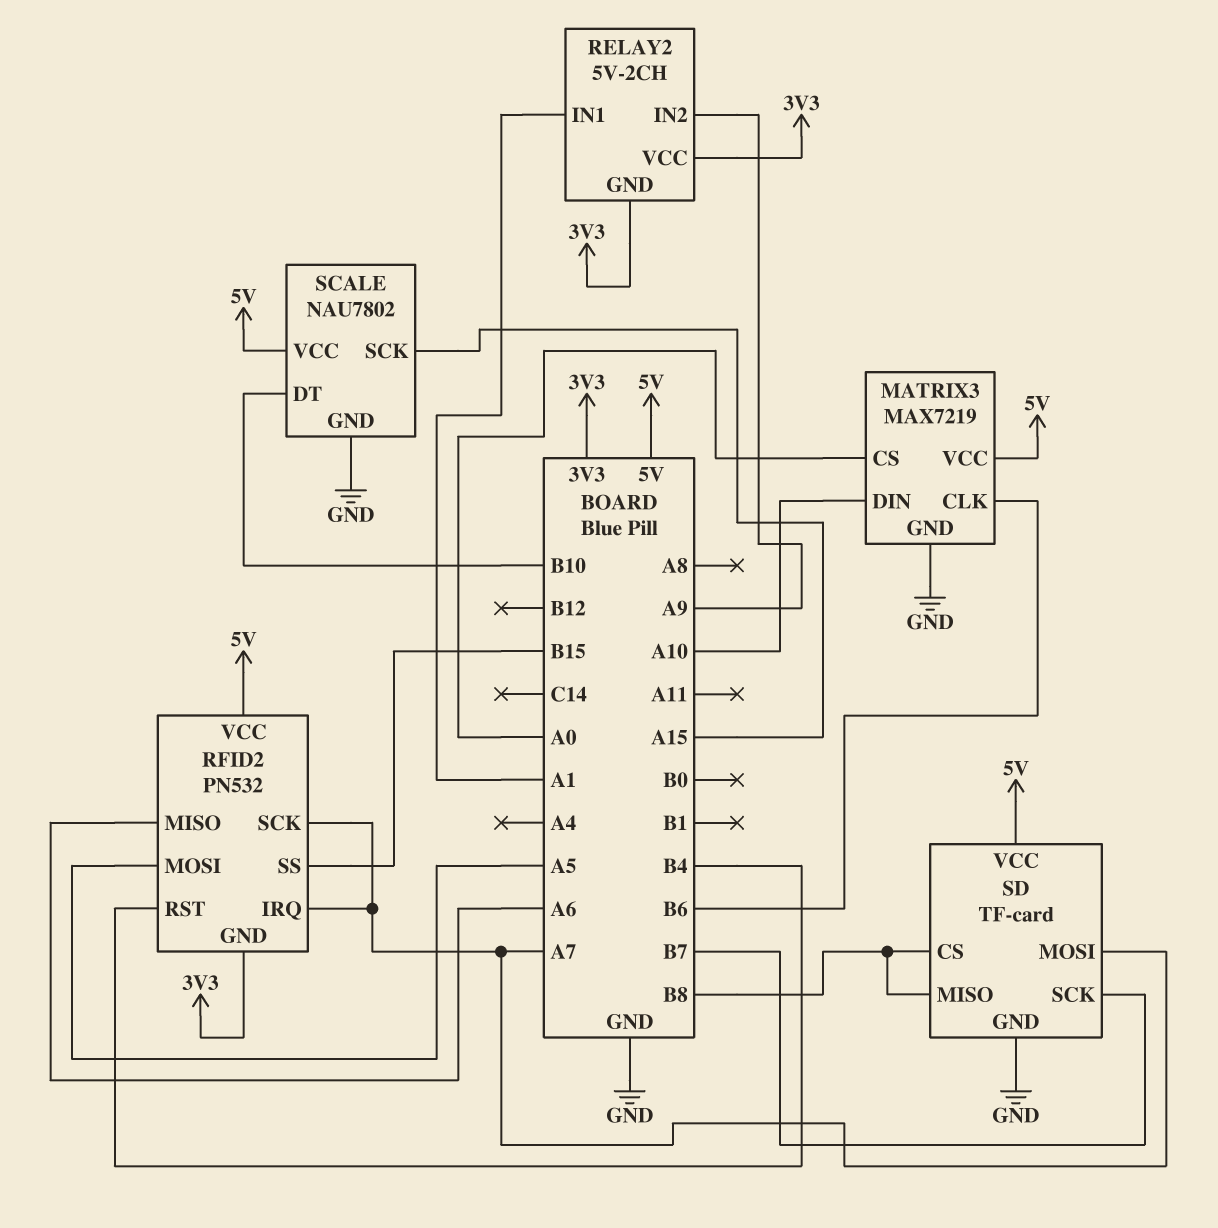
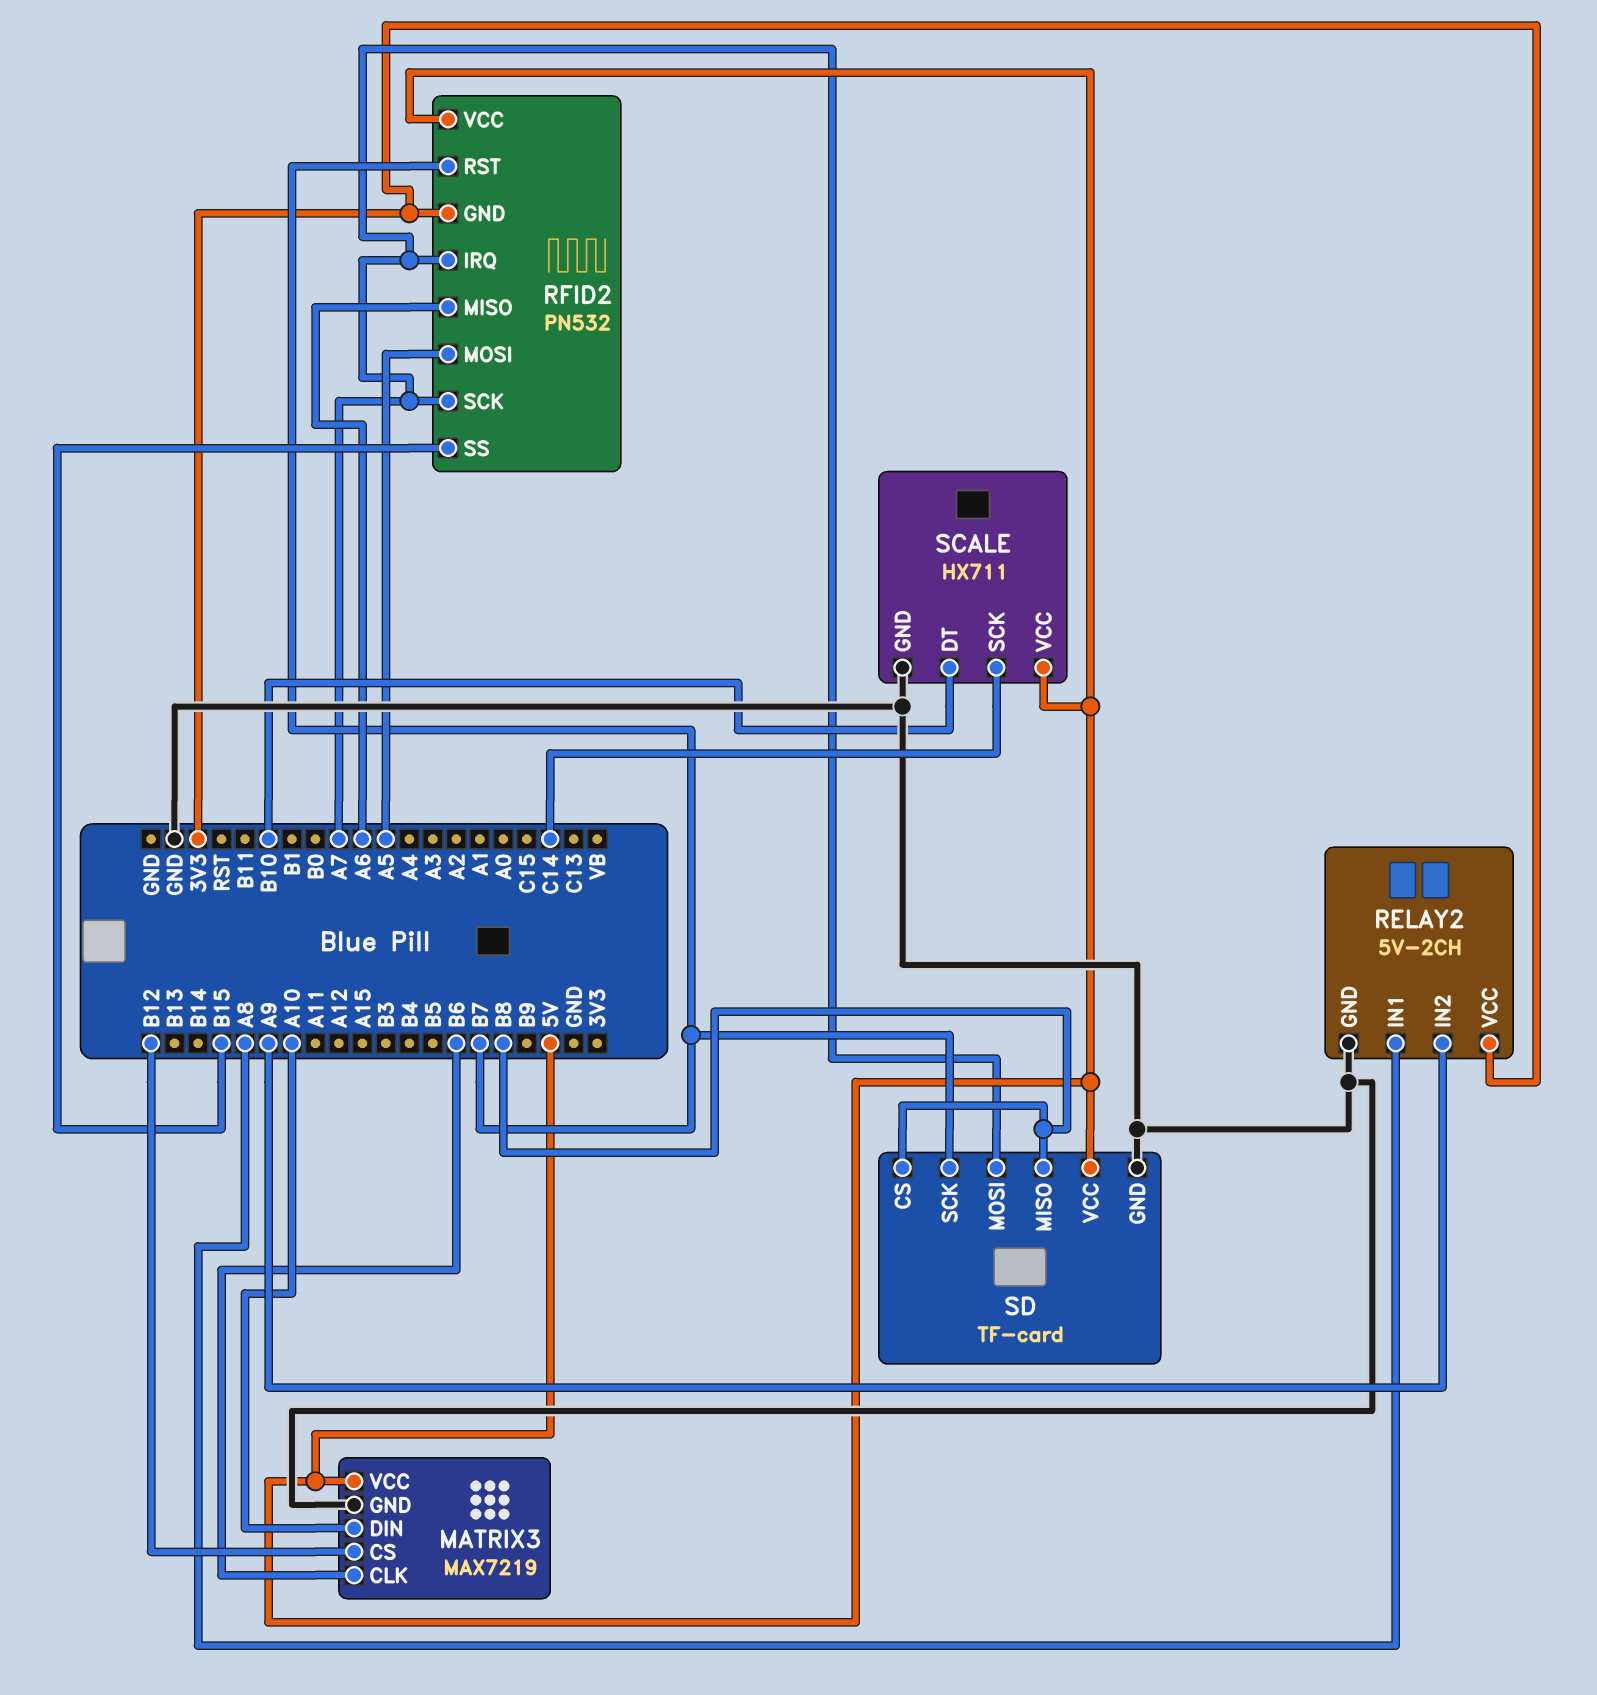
MATRIX3 pin CS: A0 -> B12
RELAY2 pin GND: 3V3 -> GND
RELAY2 pin IN1: A1 -> A8
RFID2 pin RST: B4 -> B7
SCALE: NAU7802 -> HX711
SCALE pin SCK: A15 -> C14

